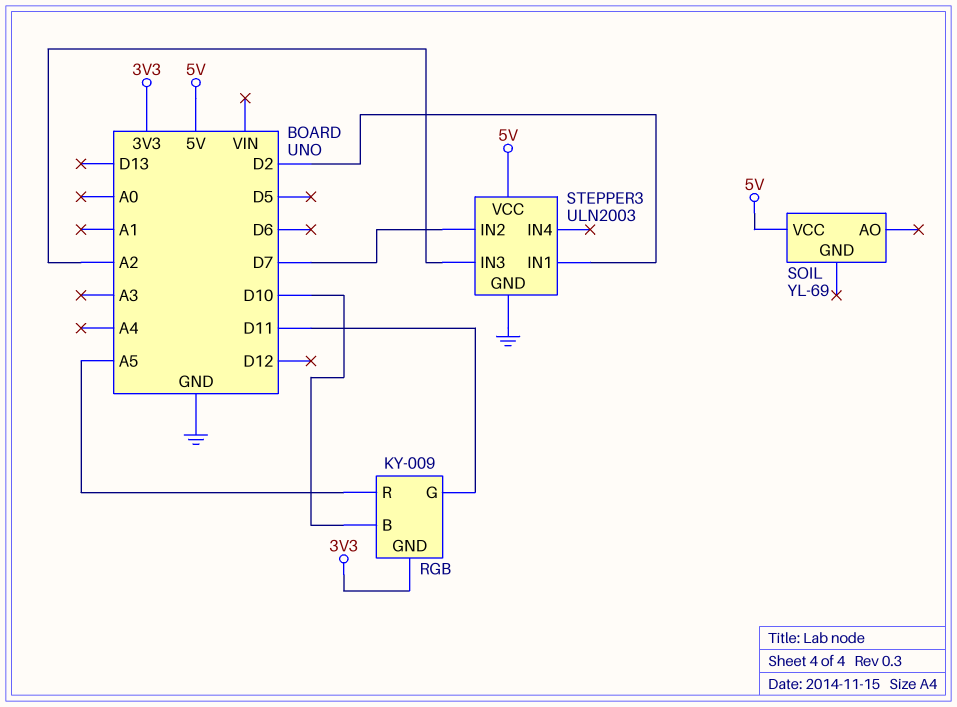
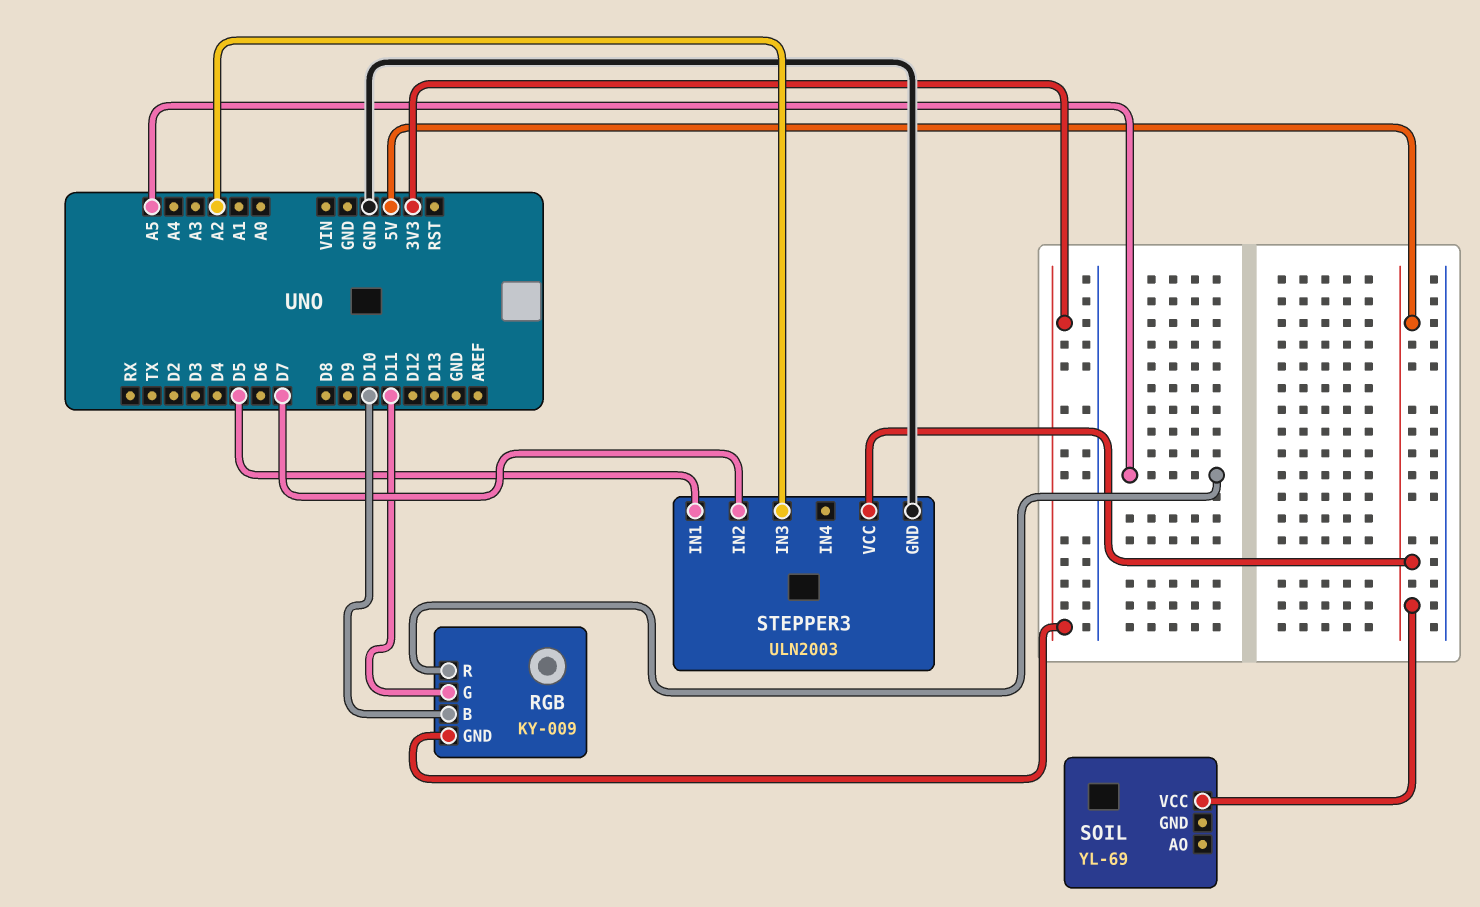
STEPPER3 pin IN1: D2 -> D5

